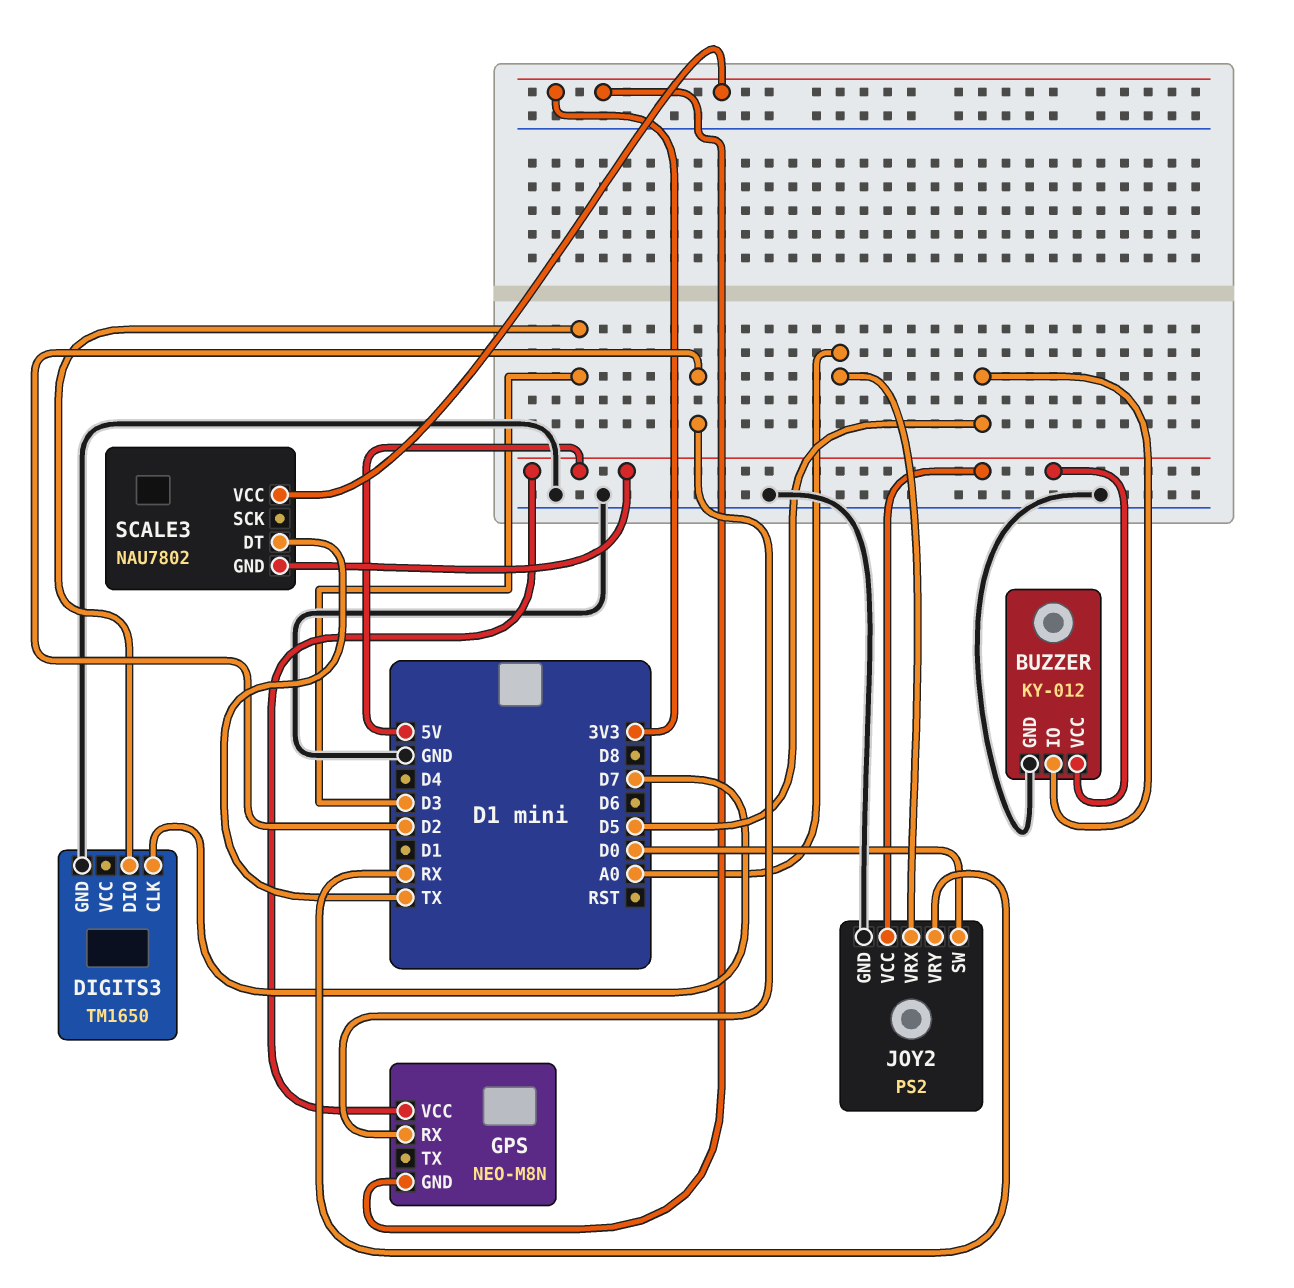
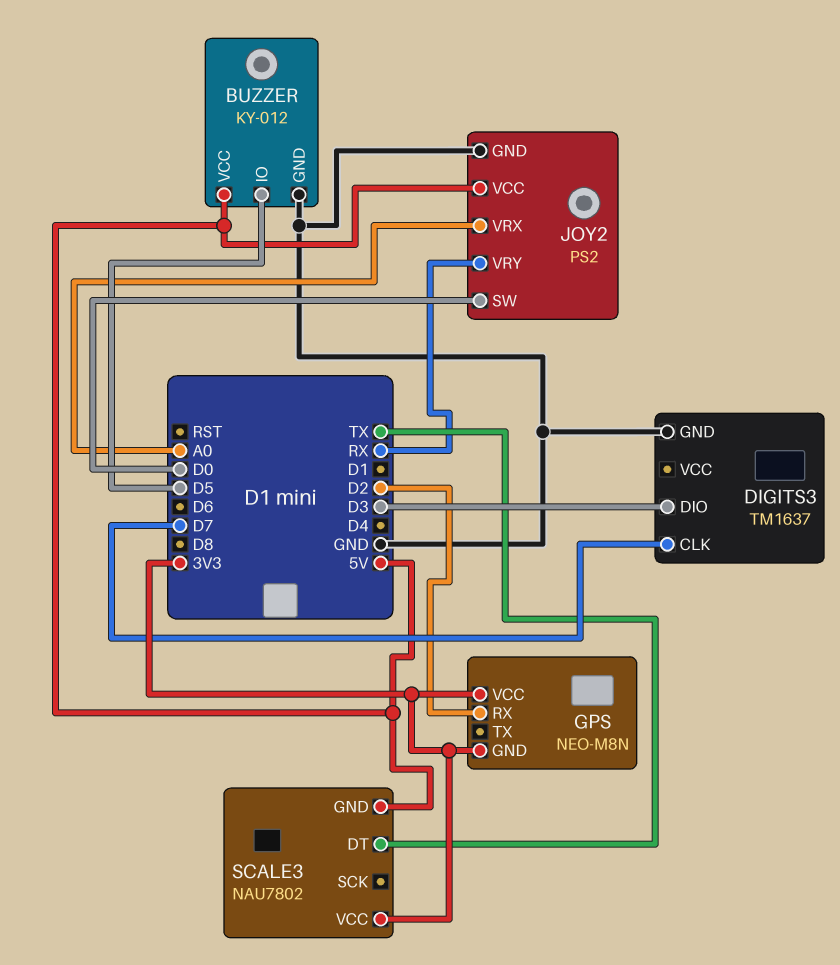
DIGITS3: TM1650 -> TM1637
GPS pin VCC: 5V -> 3V3

